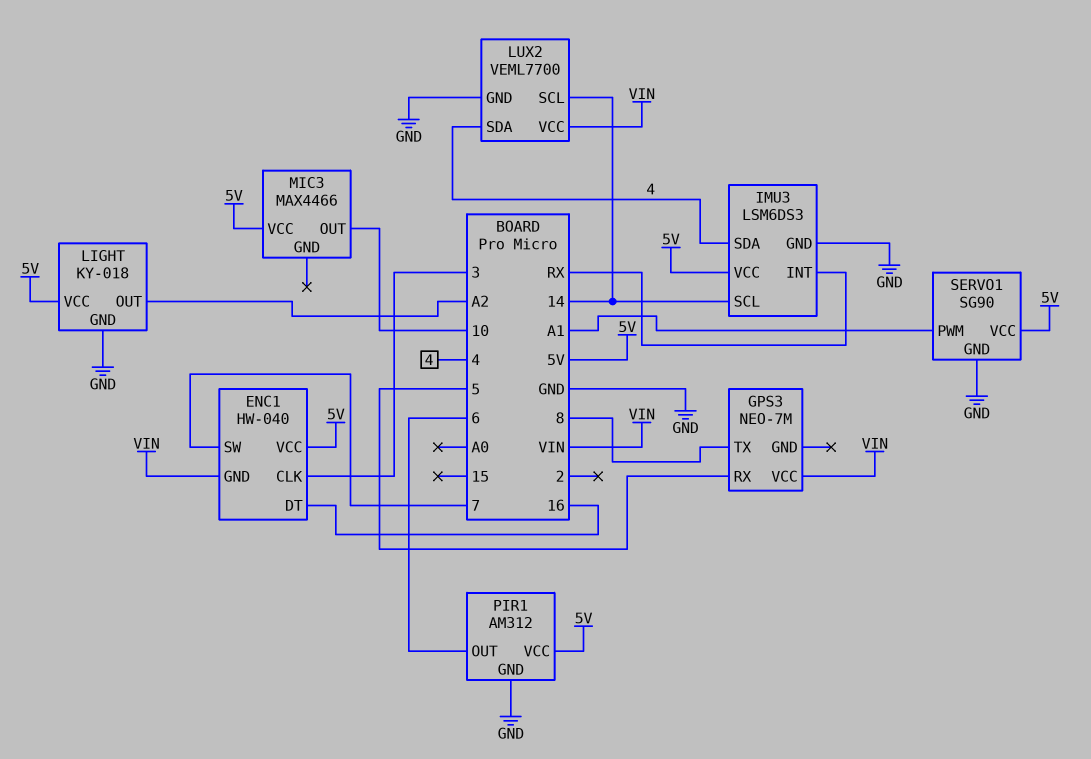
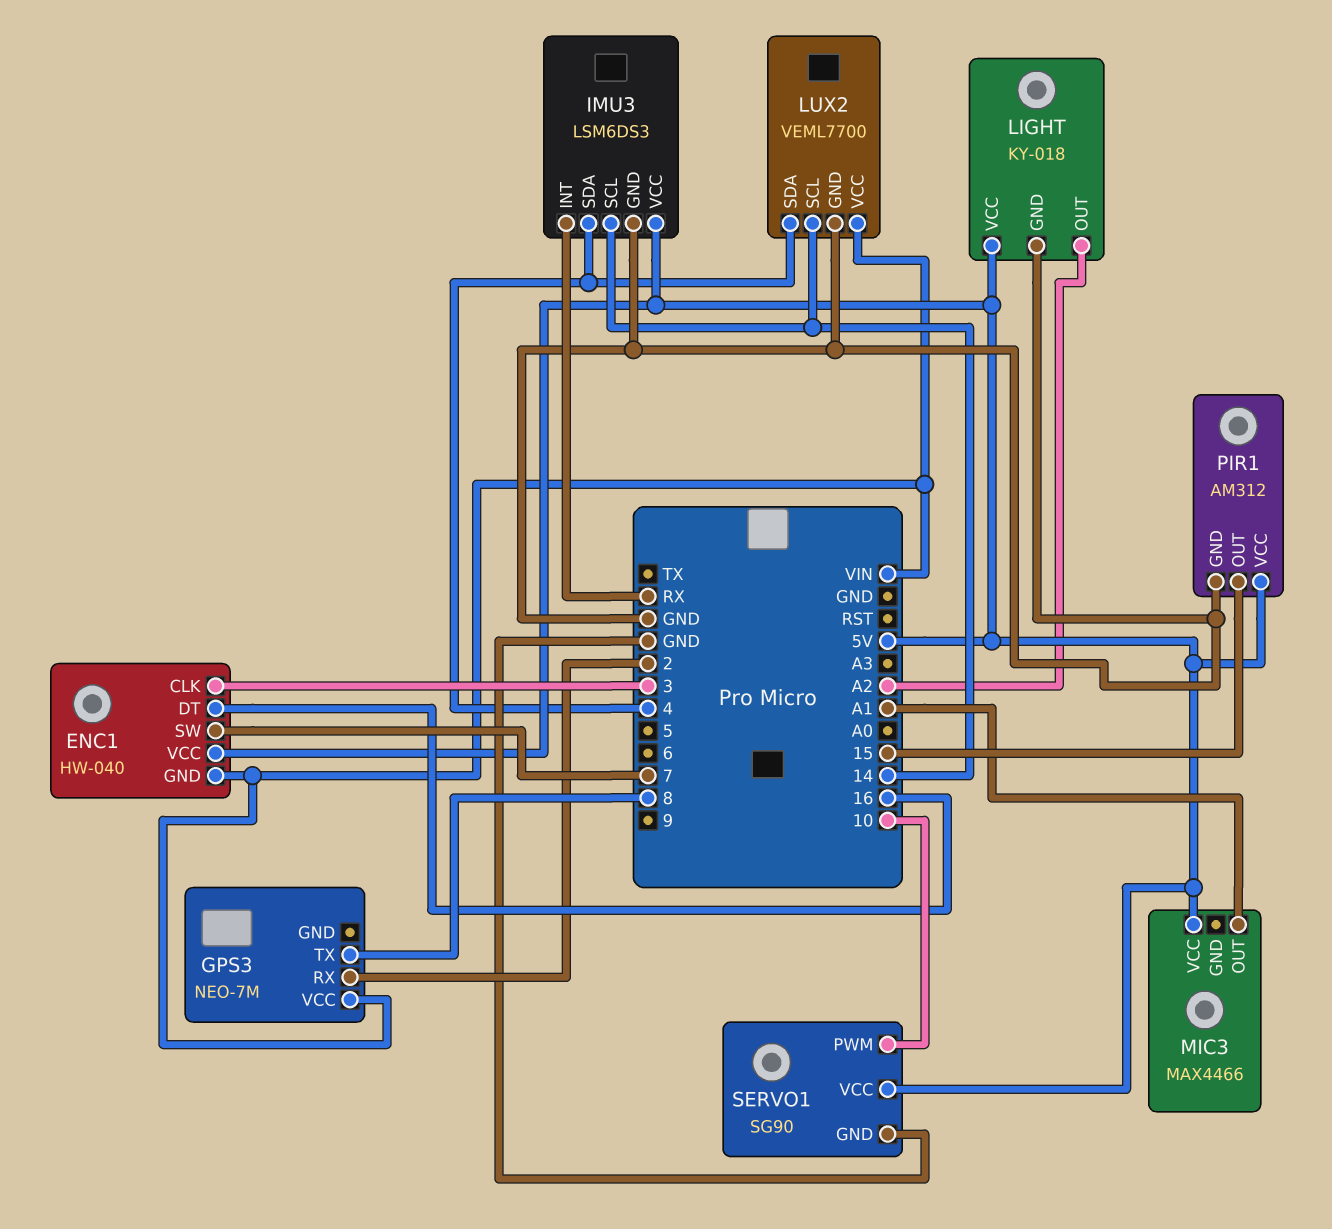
GPS3 pin RX: 5 -> 2
MIC3 pin OUT: 10 -> A1
PIR1 pin OUT: 6 -> 15
SERVO1 pin PWM: A1 -> 10

